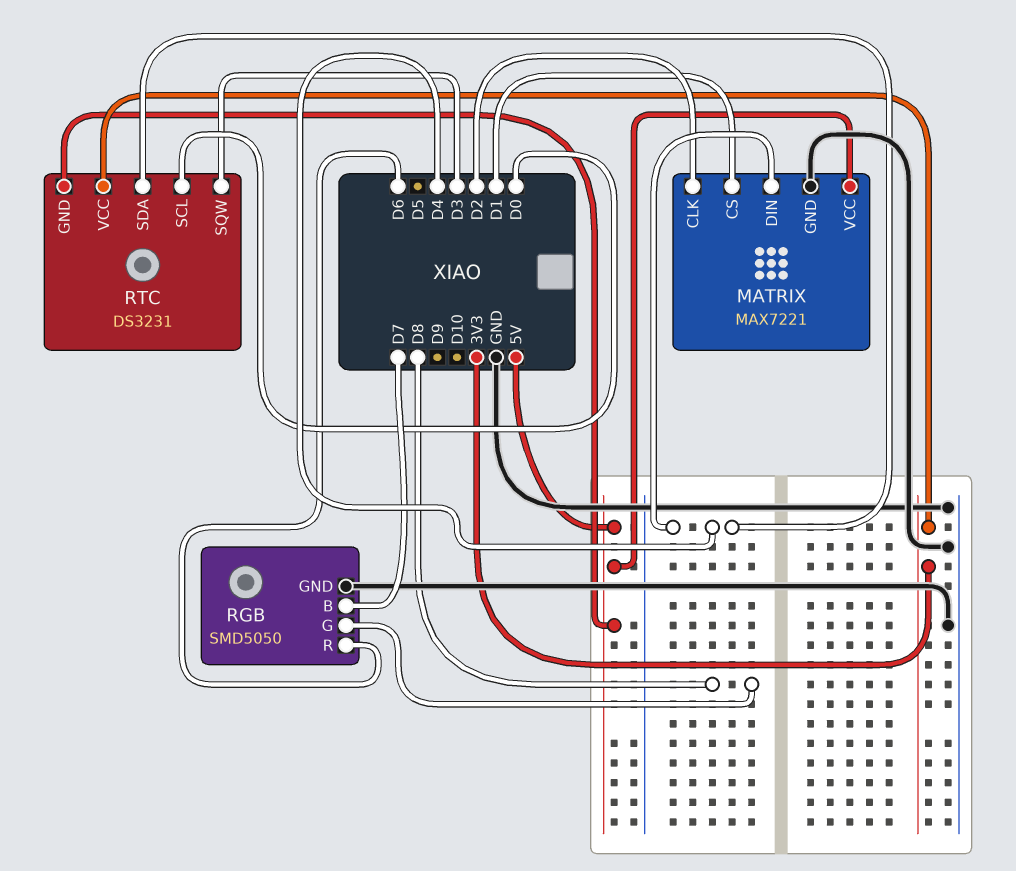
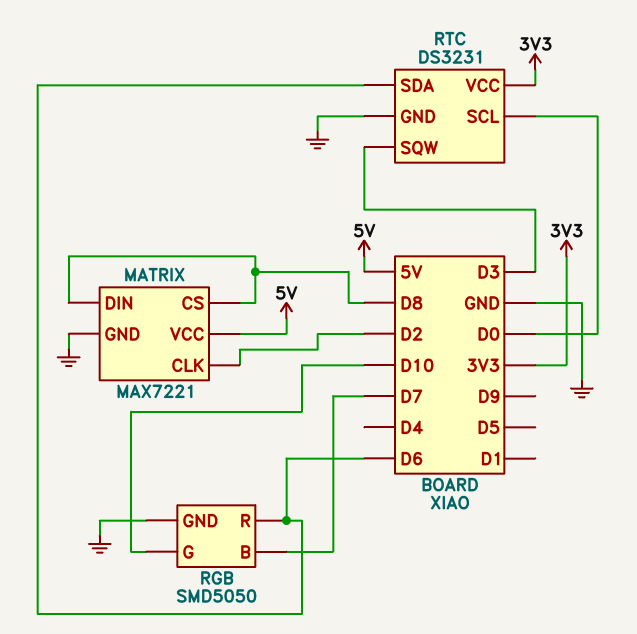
MATRIX pin CS: D1 -> D8
MATRIX pin DIN: D4 -> D8
RGB pin G: D8 -> D10
RTC pin GND: 5V -> GND
RTC pin SDA: D4 -> D6

